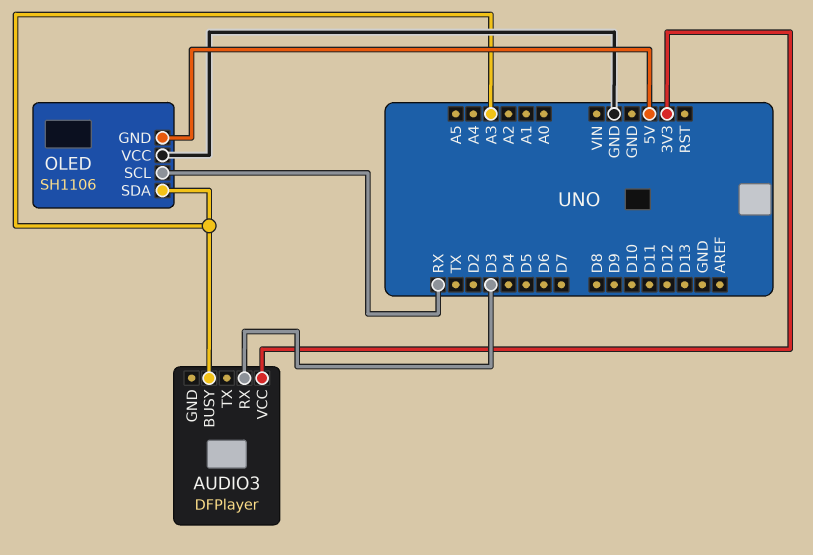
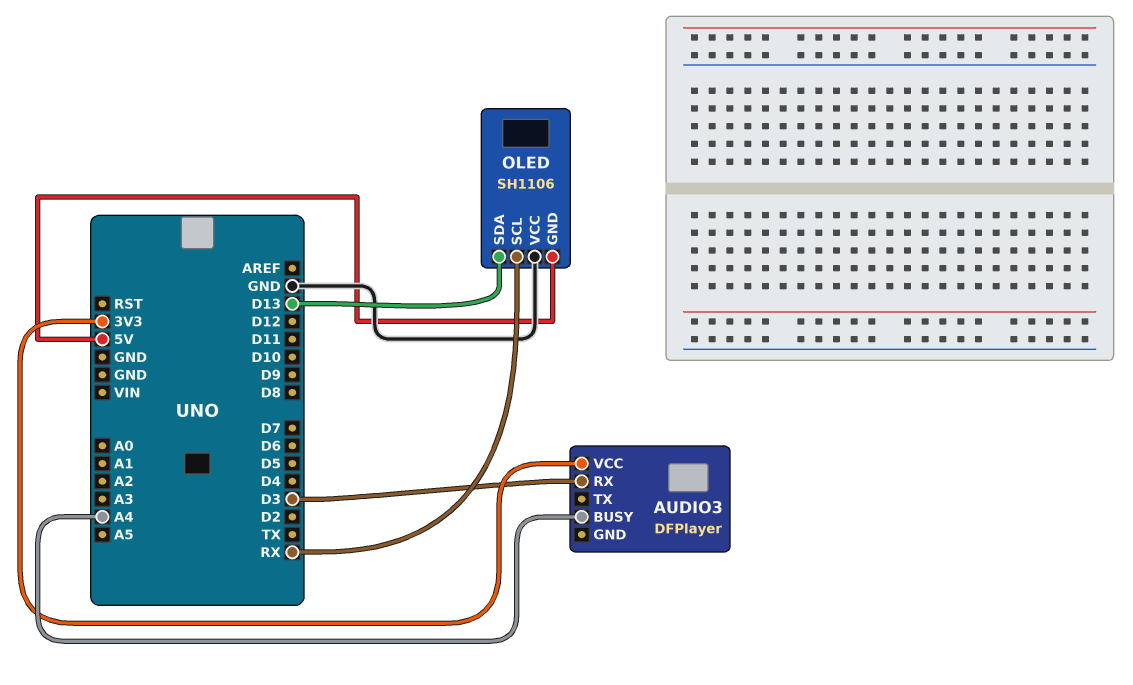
AUDIO3 pin BUSY: A3 -> A4
OLED pin SDA: A3 -> D13

